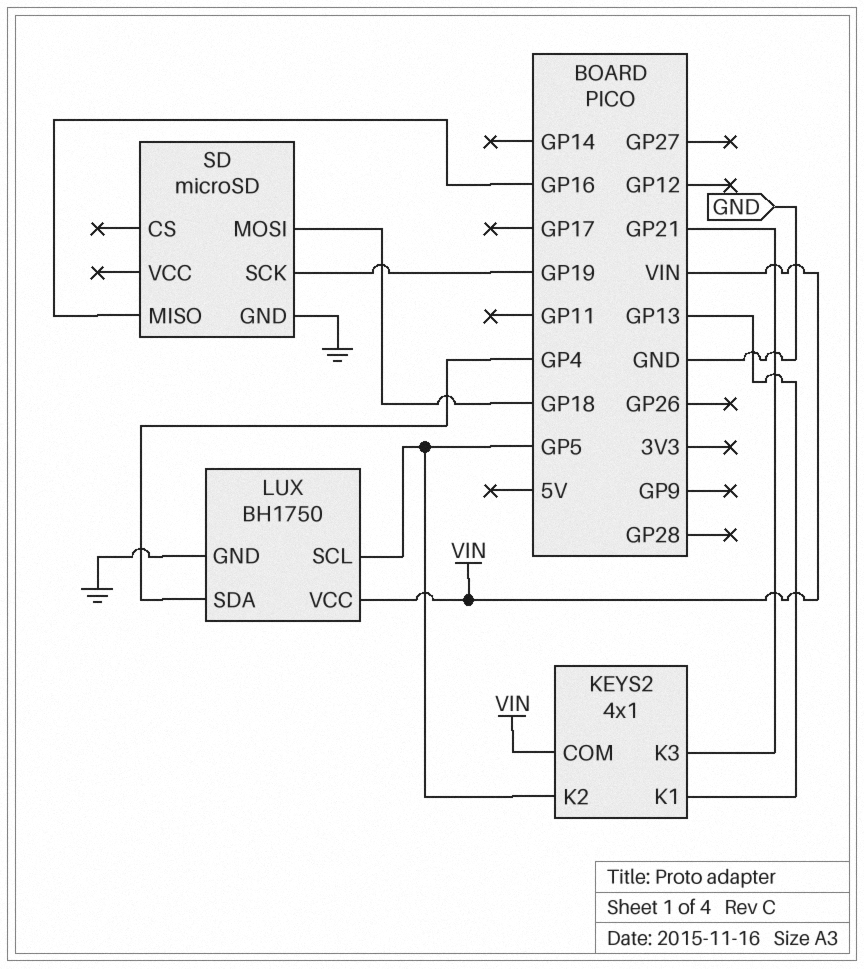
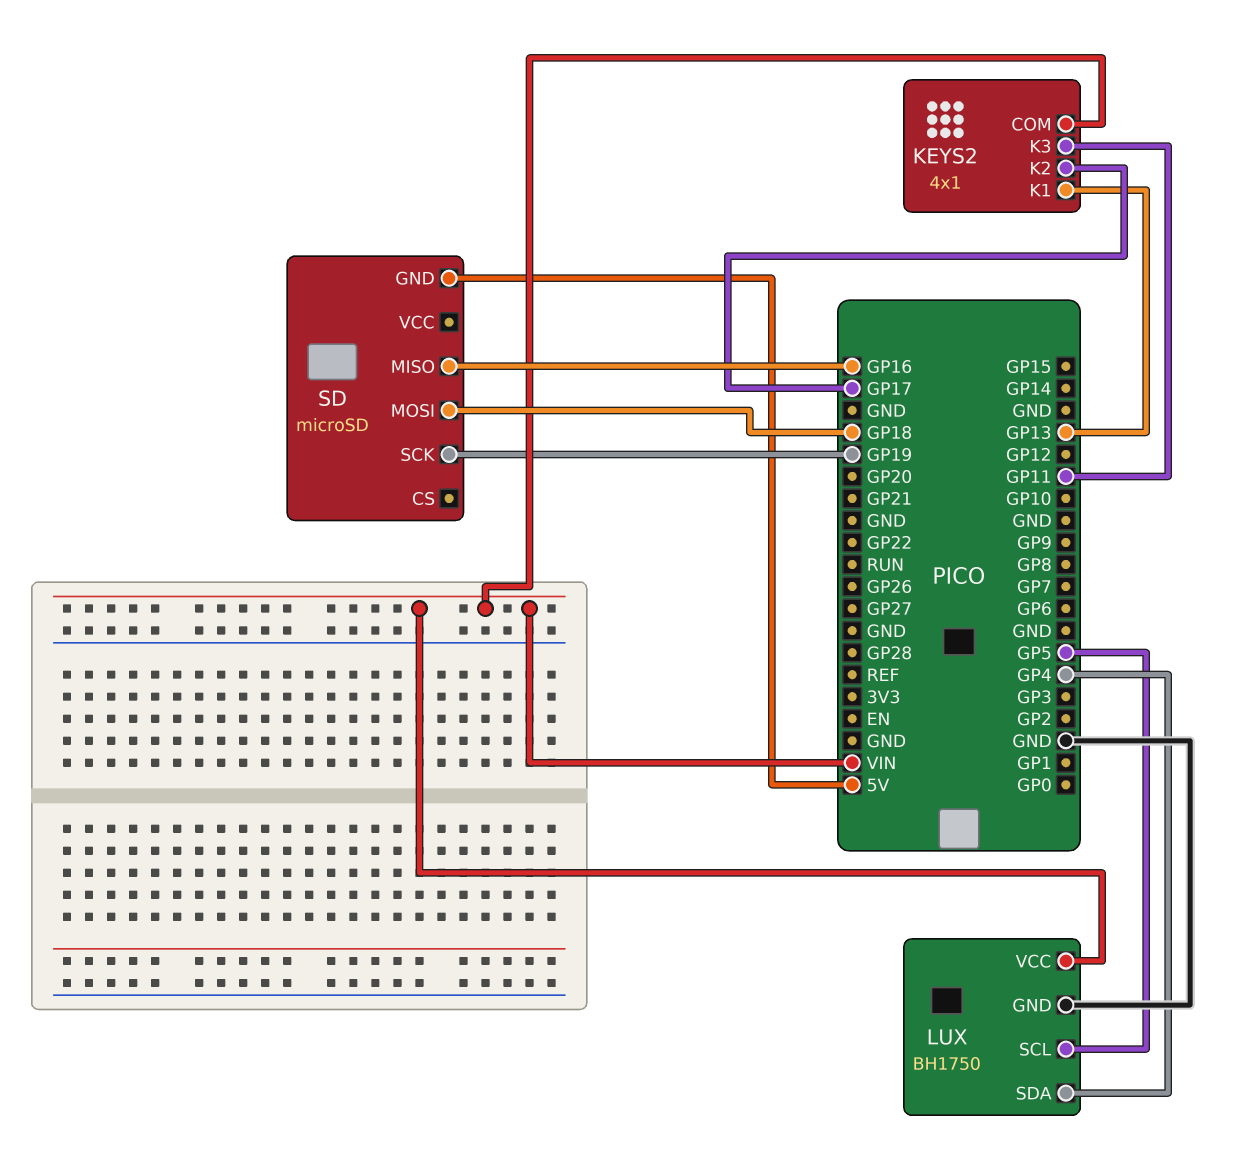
KEYS2 pin K2: GP5 -> GP17
KEYS2 pin K3: GP21 -> GP11
SD pin GND: GND -> 5V

